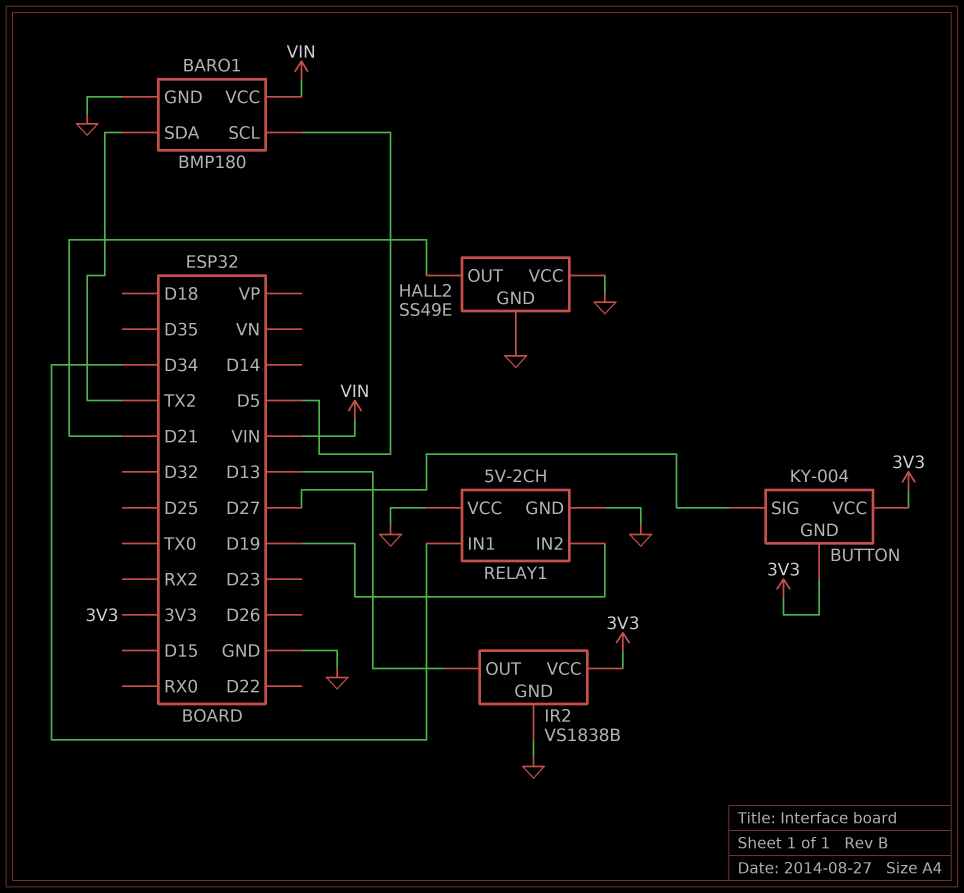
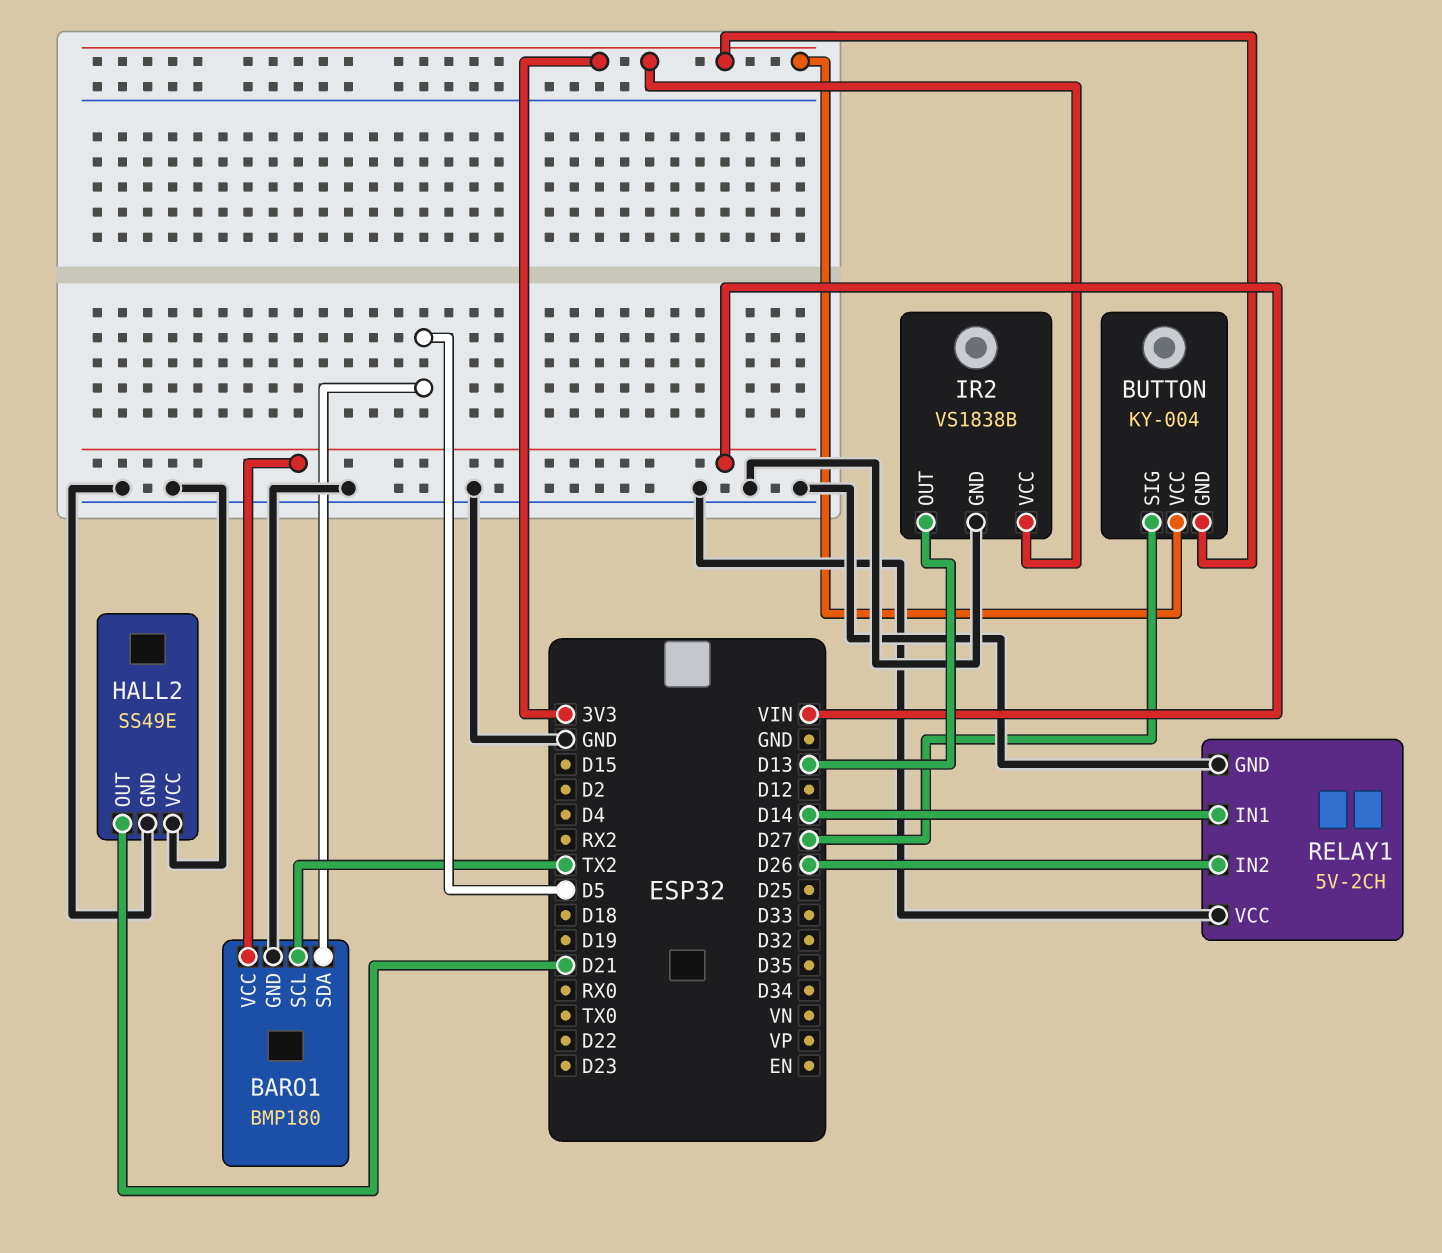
BARO1 pin SCL: D5 -> TX2
BARO1 pin SDA: TX2 -> D5
RELAY1 pin IN1: D34 -> D14
RELAY1 pin IN2: D19 -> D26

